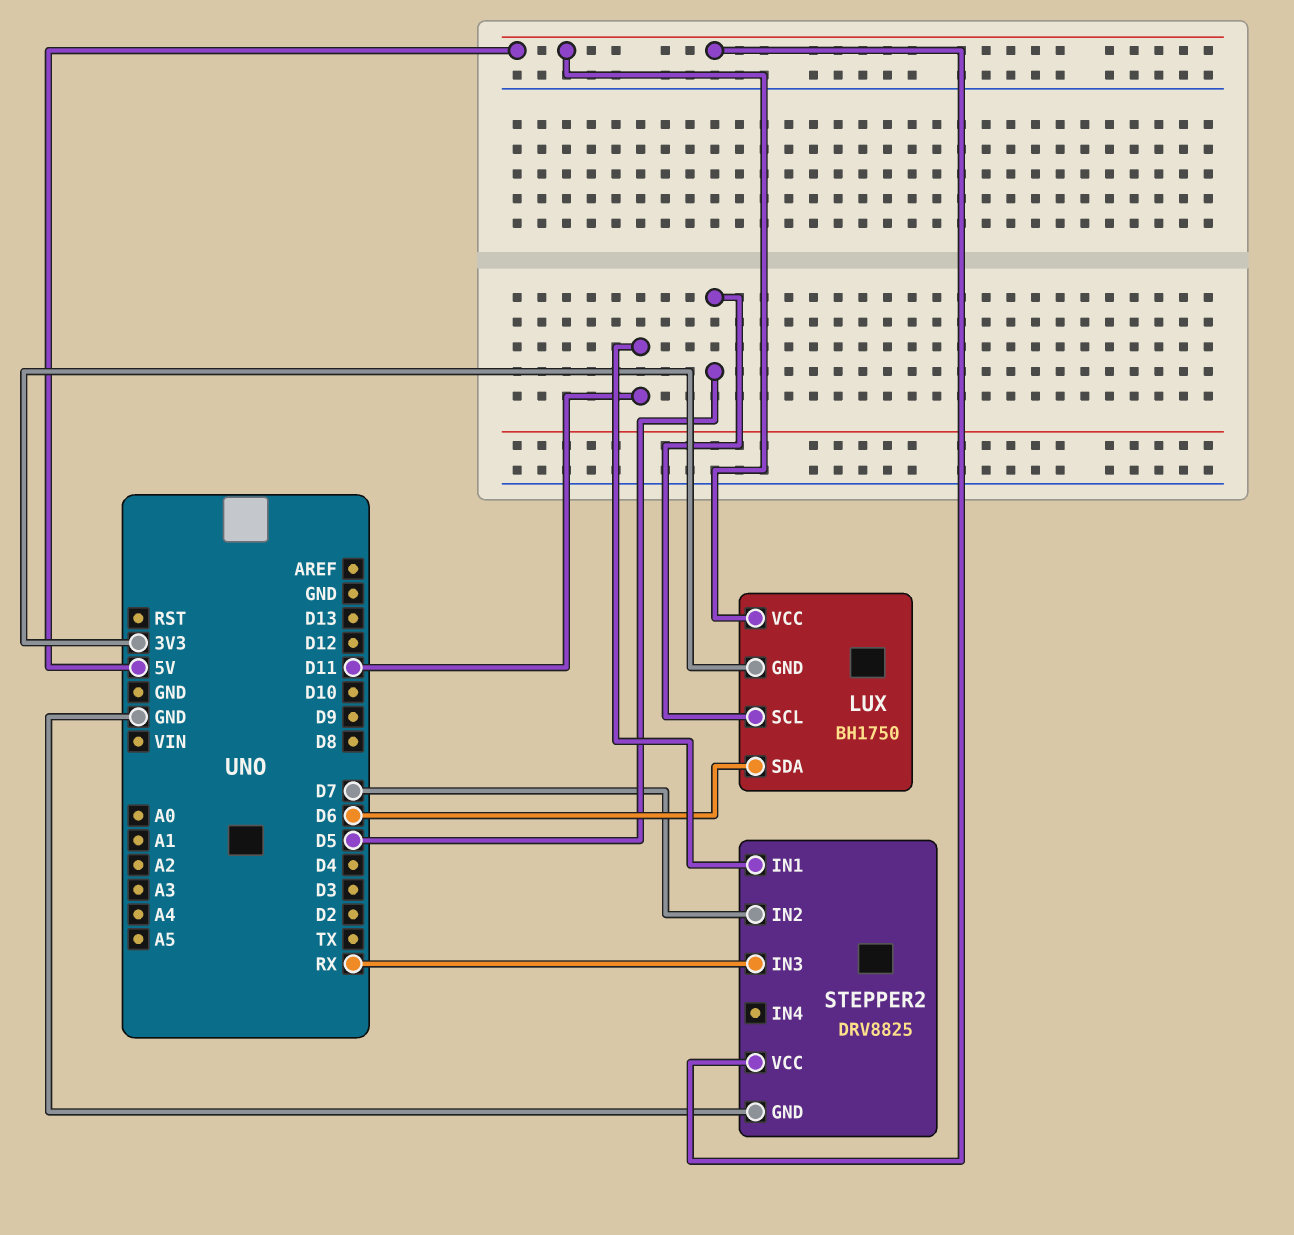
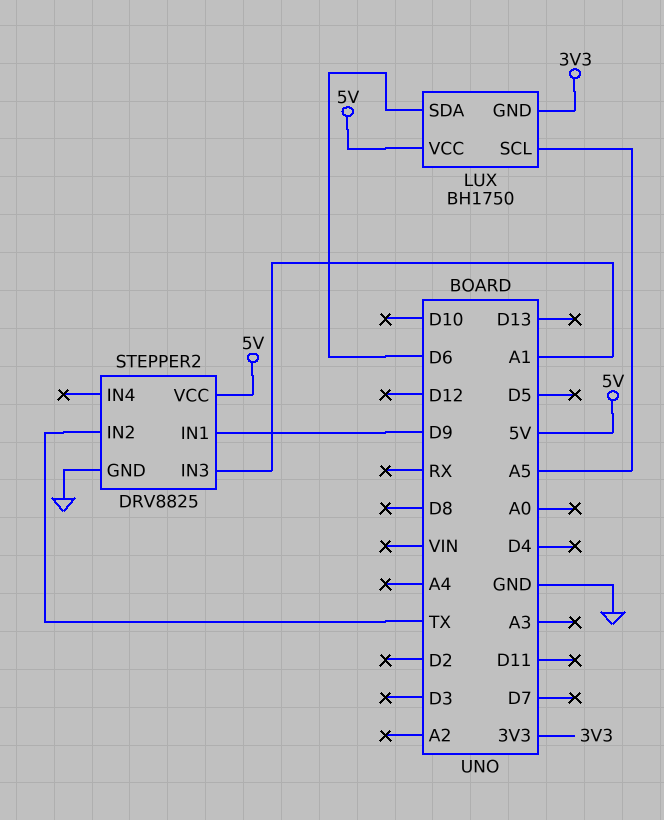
LUX pin SCL: D5 -> A5
STEPPER2 pin IN1: D11 -> D9
STEPPER2 pin IN2: D7 -> TX
STEPPER2 pin IN3: RX -> A1

